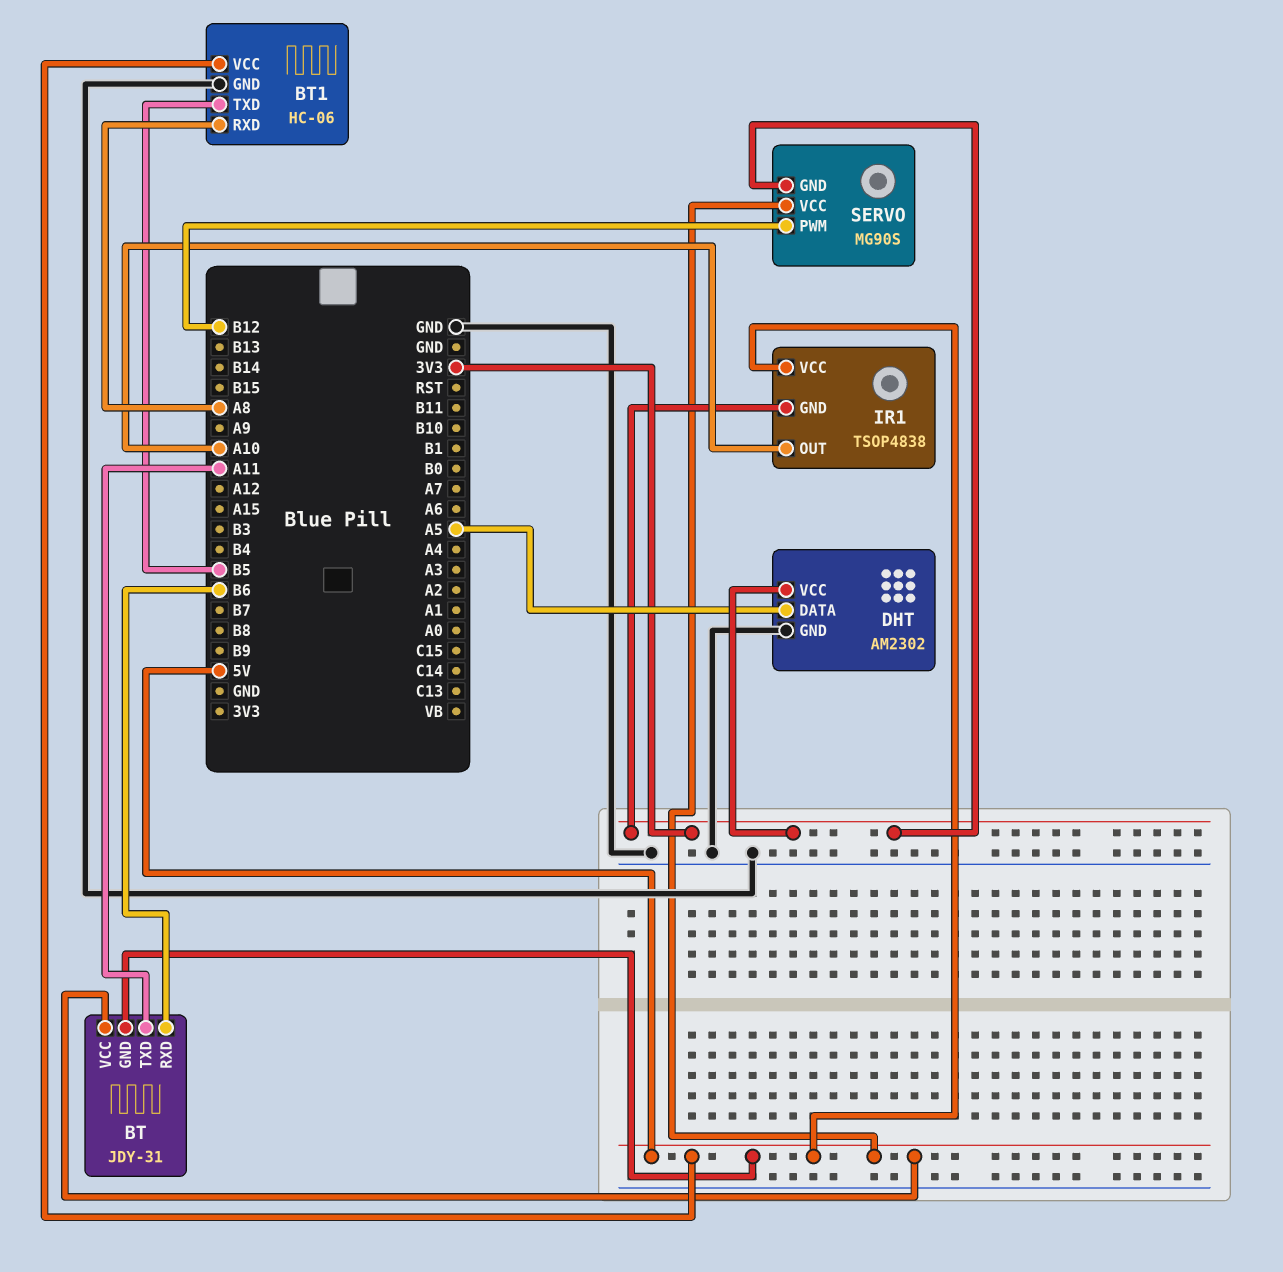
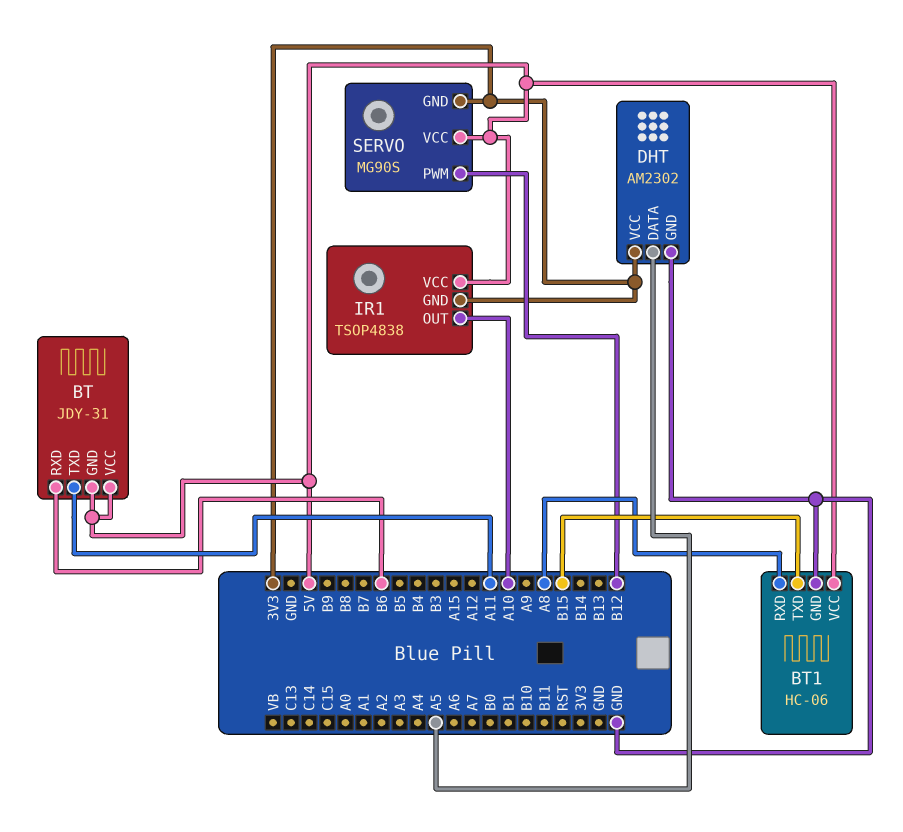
BT1 pin TXD: B5 -> B15

